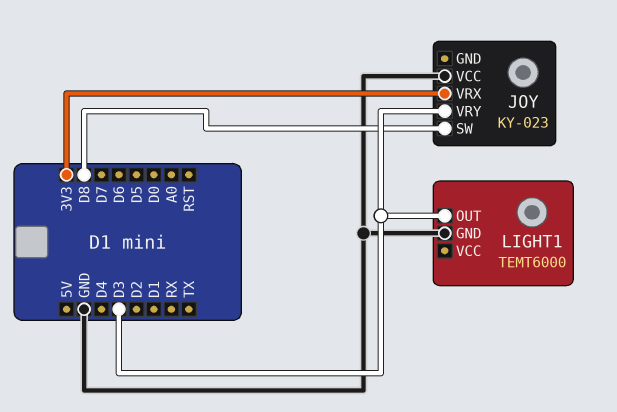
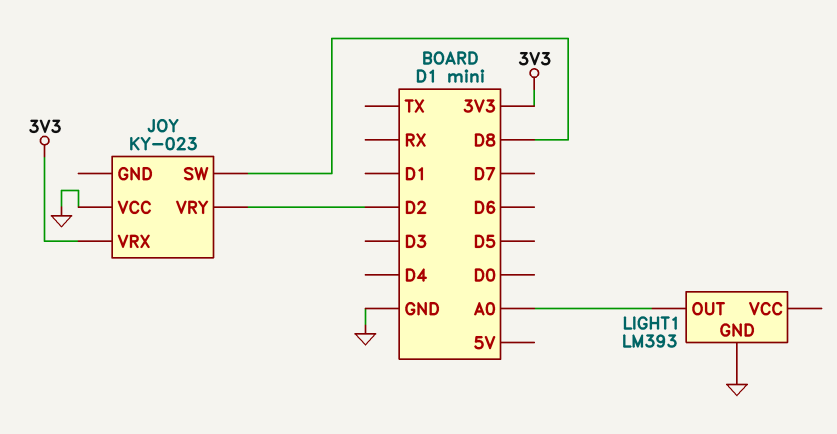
JOY pin VRY: D3 -> D2
LIGHT1: TEMT6000 -> LM393
LIGHT1 pin OUT: D3 -> A0

